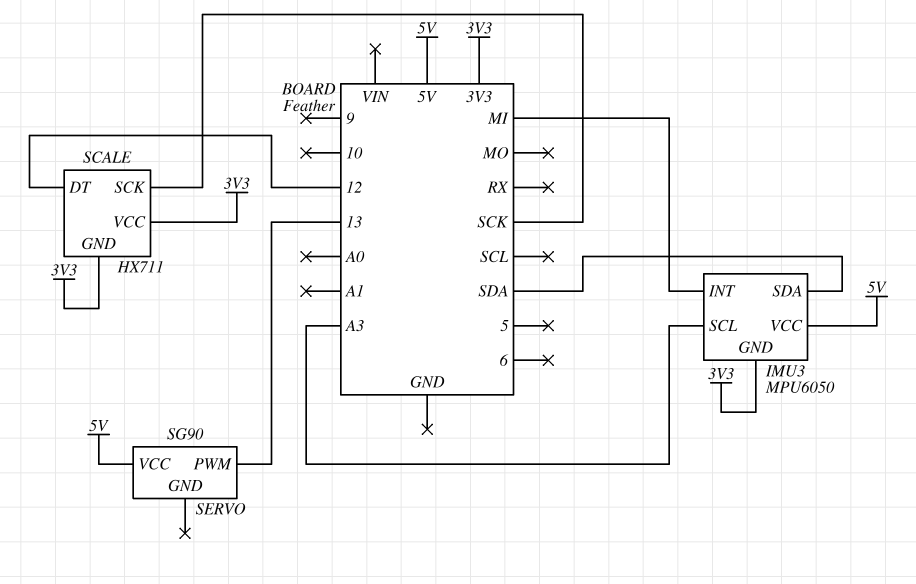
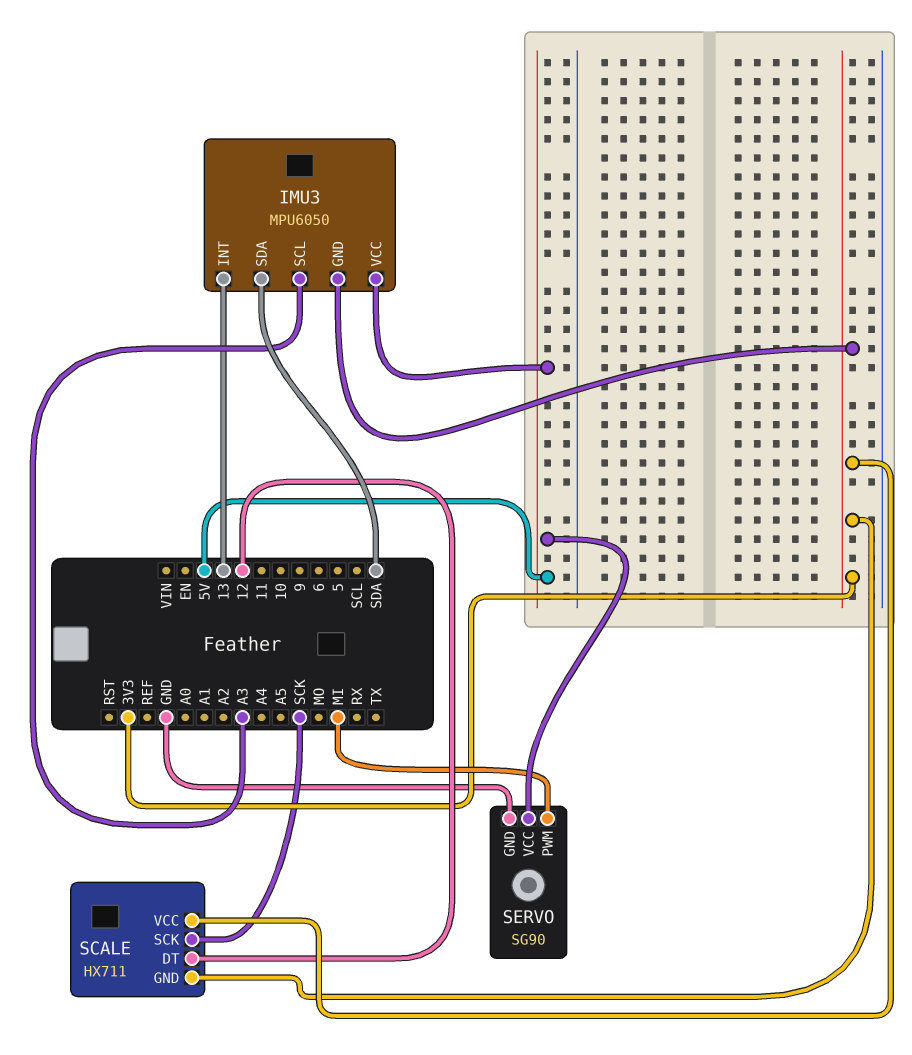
IMU3 pin INT: MI -> 13
SERVO pin GND: none -> GND
SERVO pin PWM: 13 -> MI

